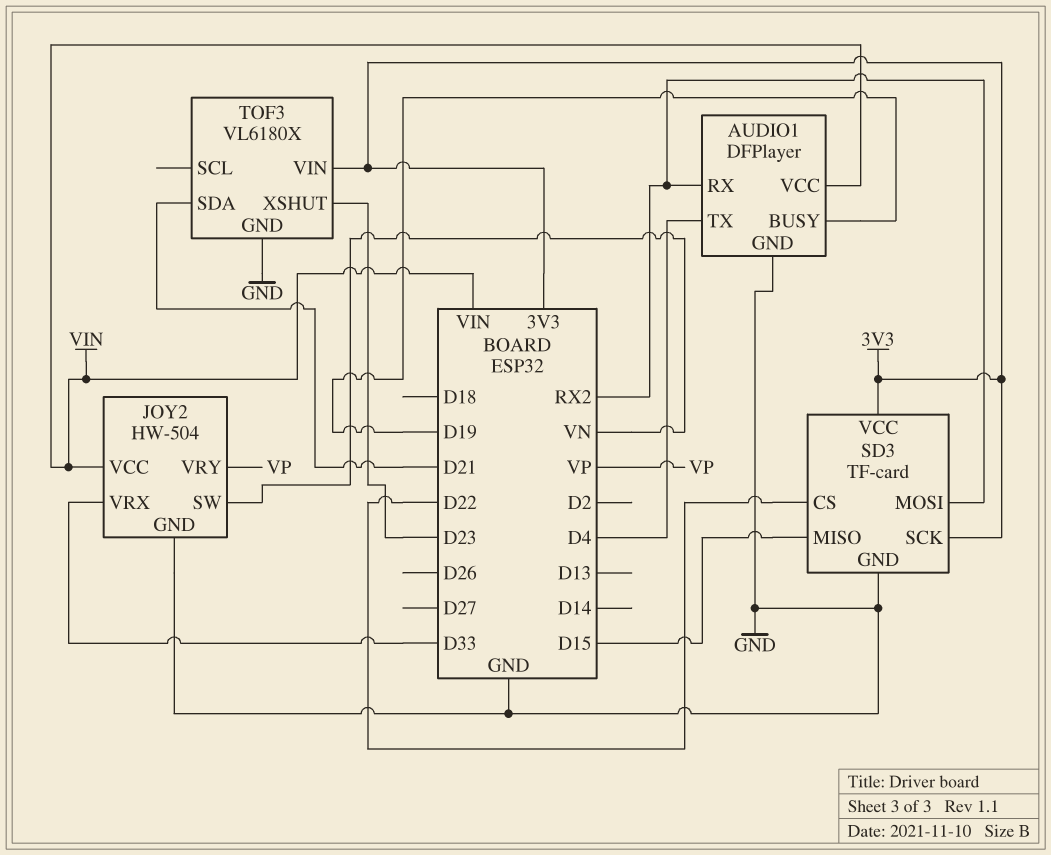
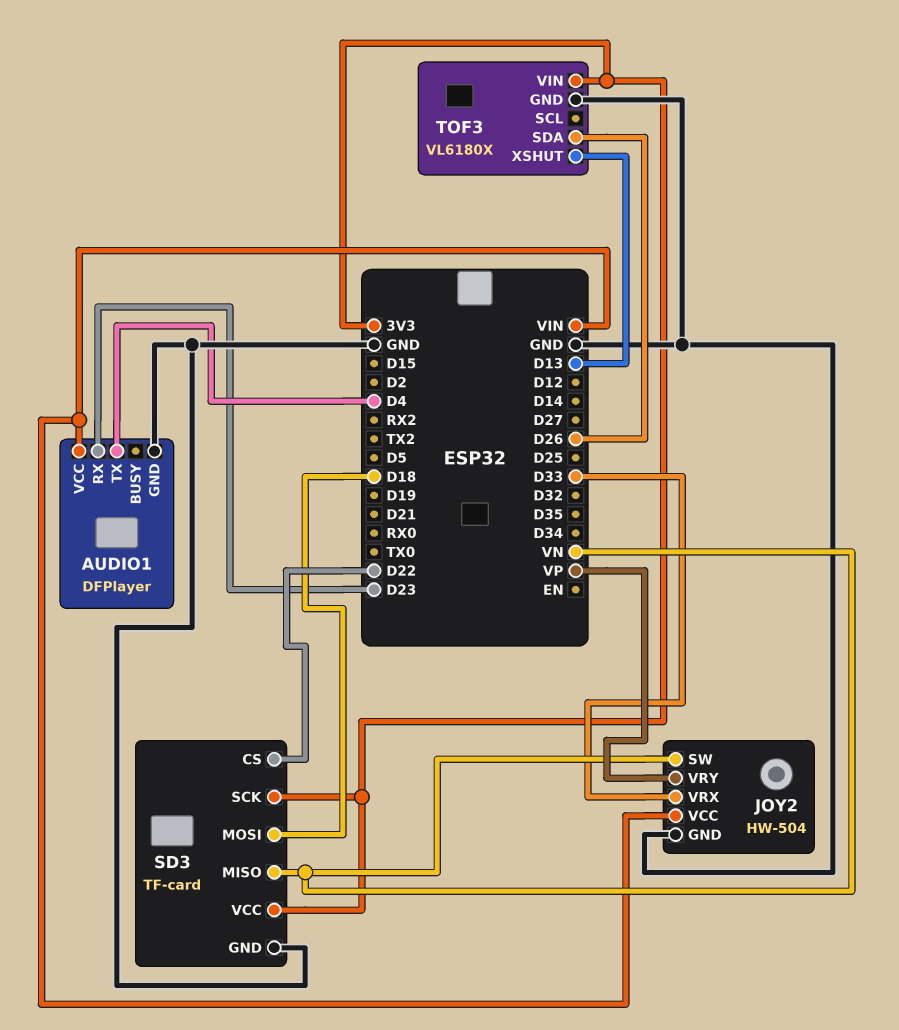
AUDIO1 pin BUSY: D19 -> none
AUDIO1 pin RX: RX2 -> D23
SD3 pin MISO: D15 -> VN
SD3 pin MOSI: RX2 -> D18
TOF3 pin SDA: D21 -> D26
TOF3 pin XSHUT: D23 -> D13

